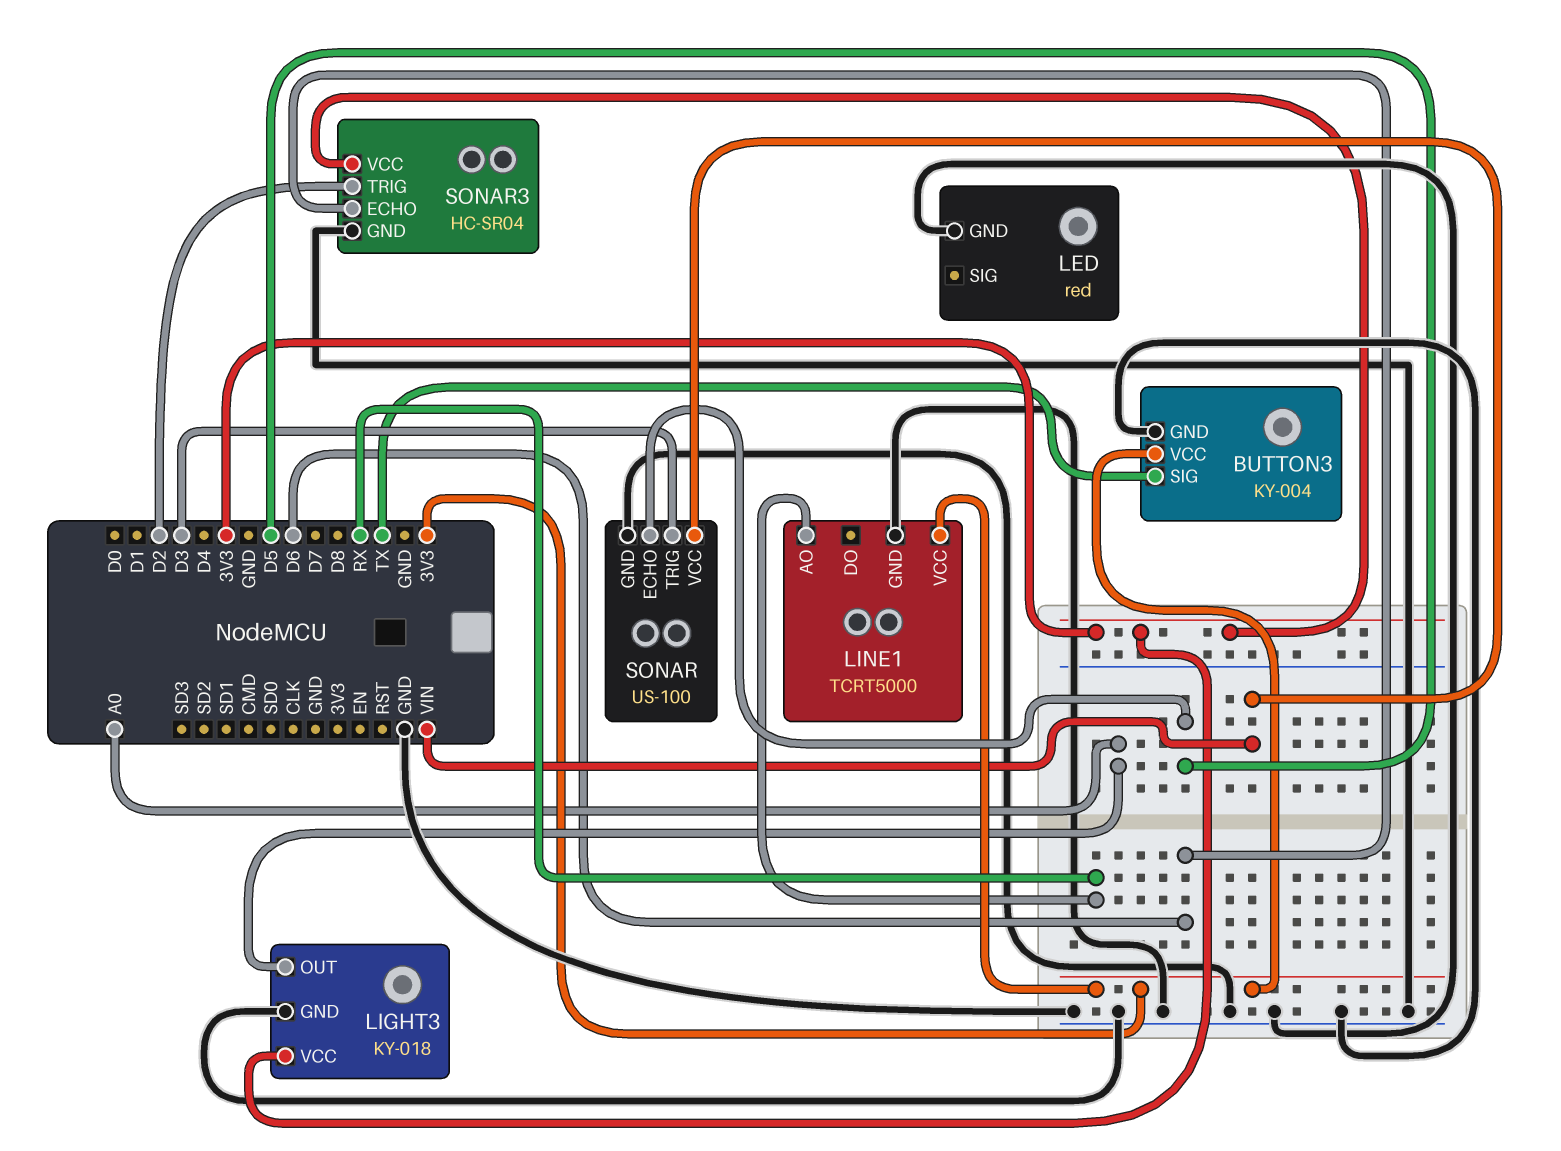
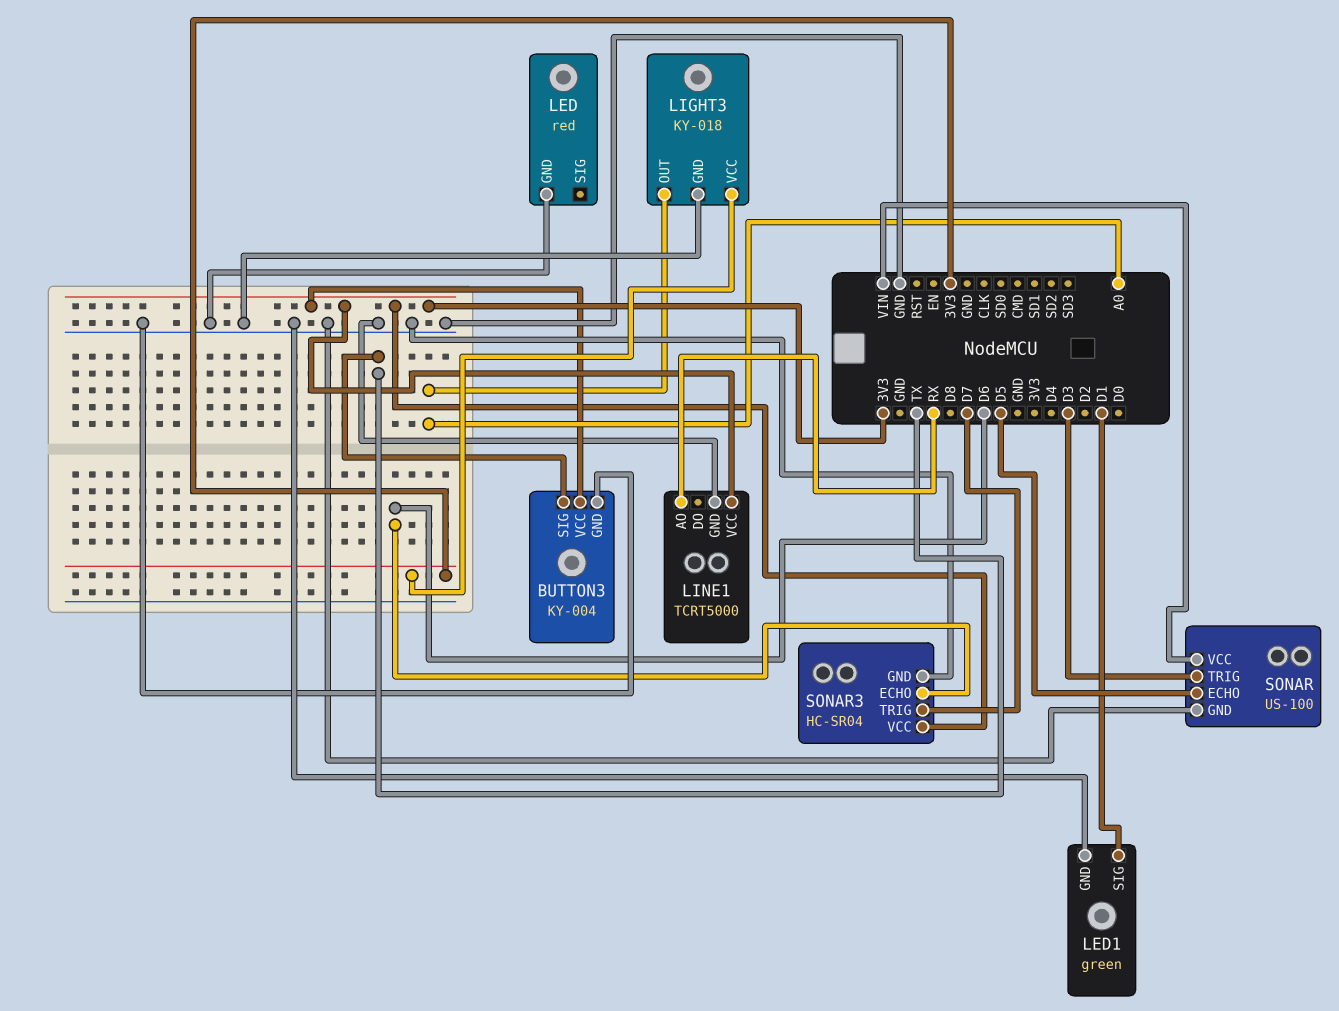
LED1: none -> green
LED1 pin GND: none -> GND
LED1 pin SIG: none -> D1
SONAR3 pin TRIG: D2 -> D7

